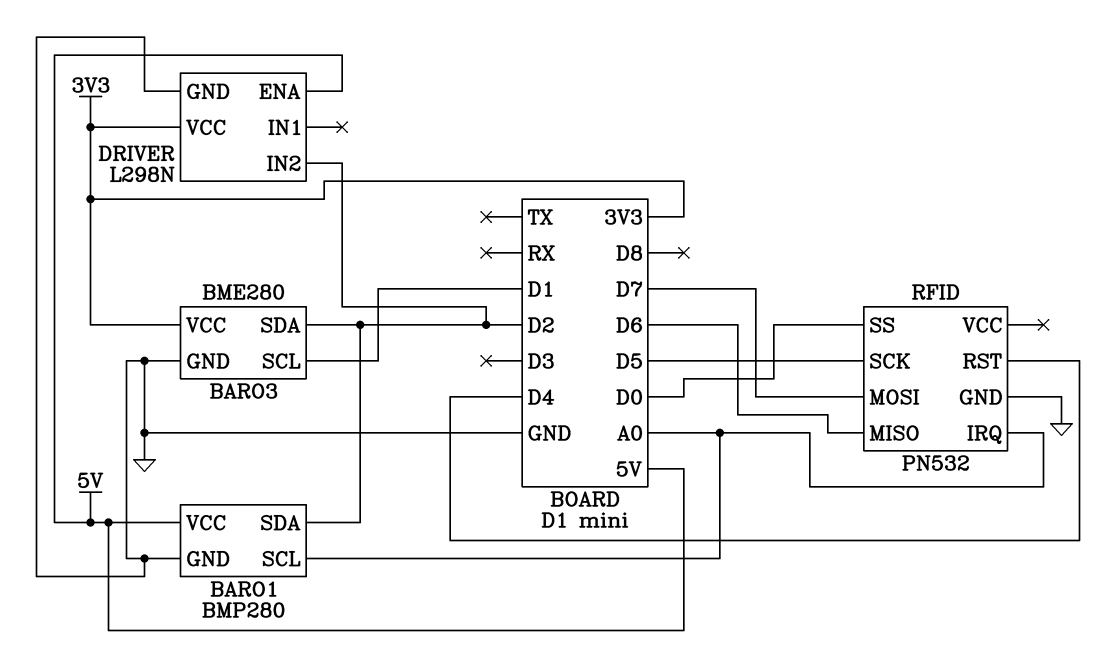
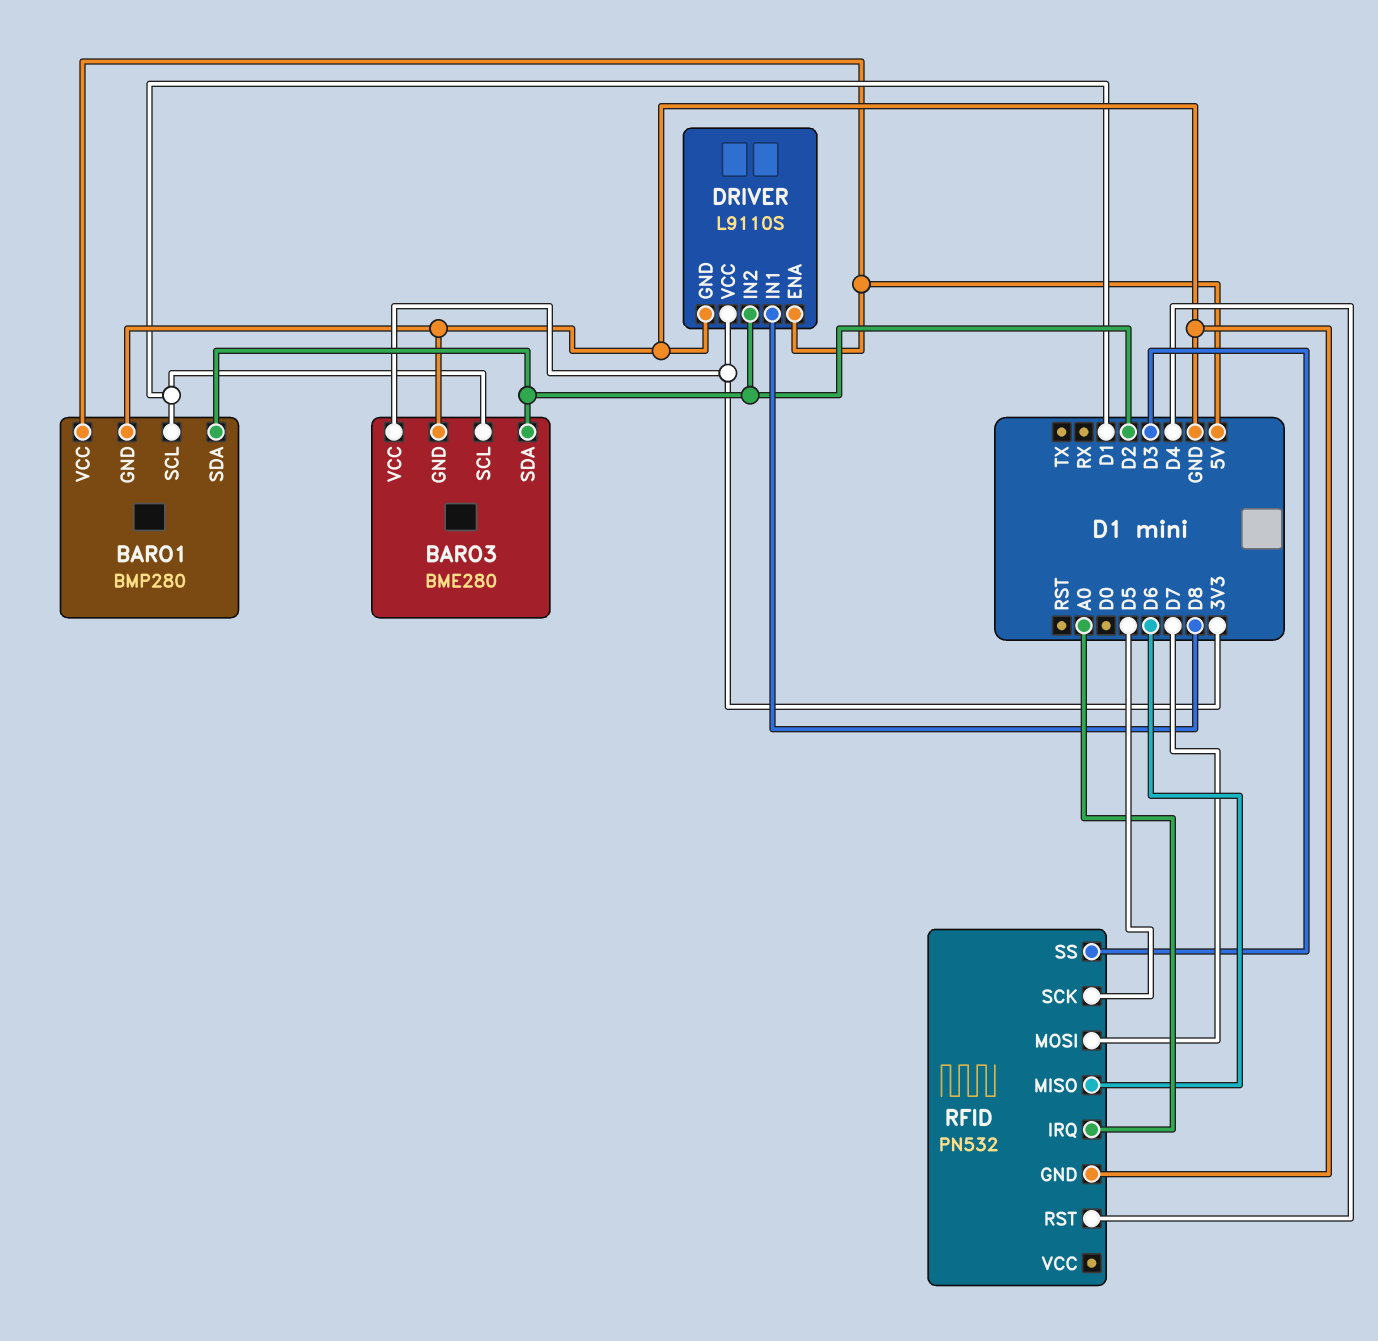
BARO1 pin SCL: A0 -> D1
DRIVER: L298N -> L9110S
DRIVER pin IN1: none -> D8
RFID pin SS: D0 -> D3

